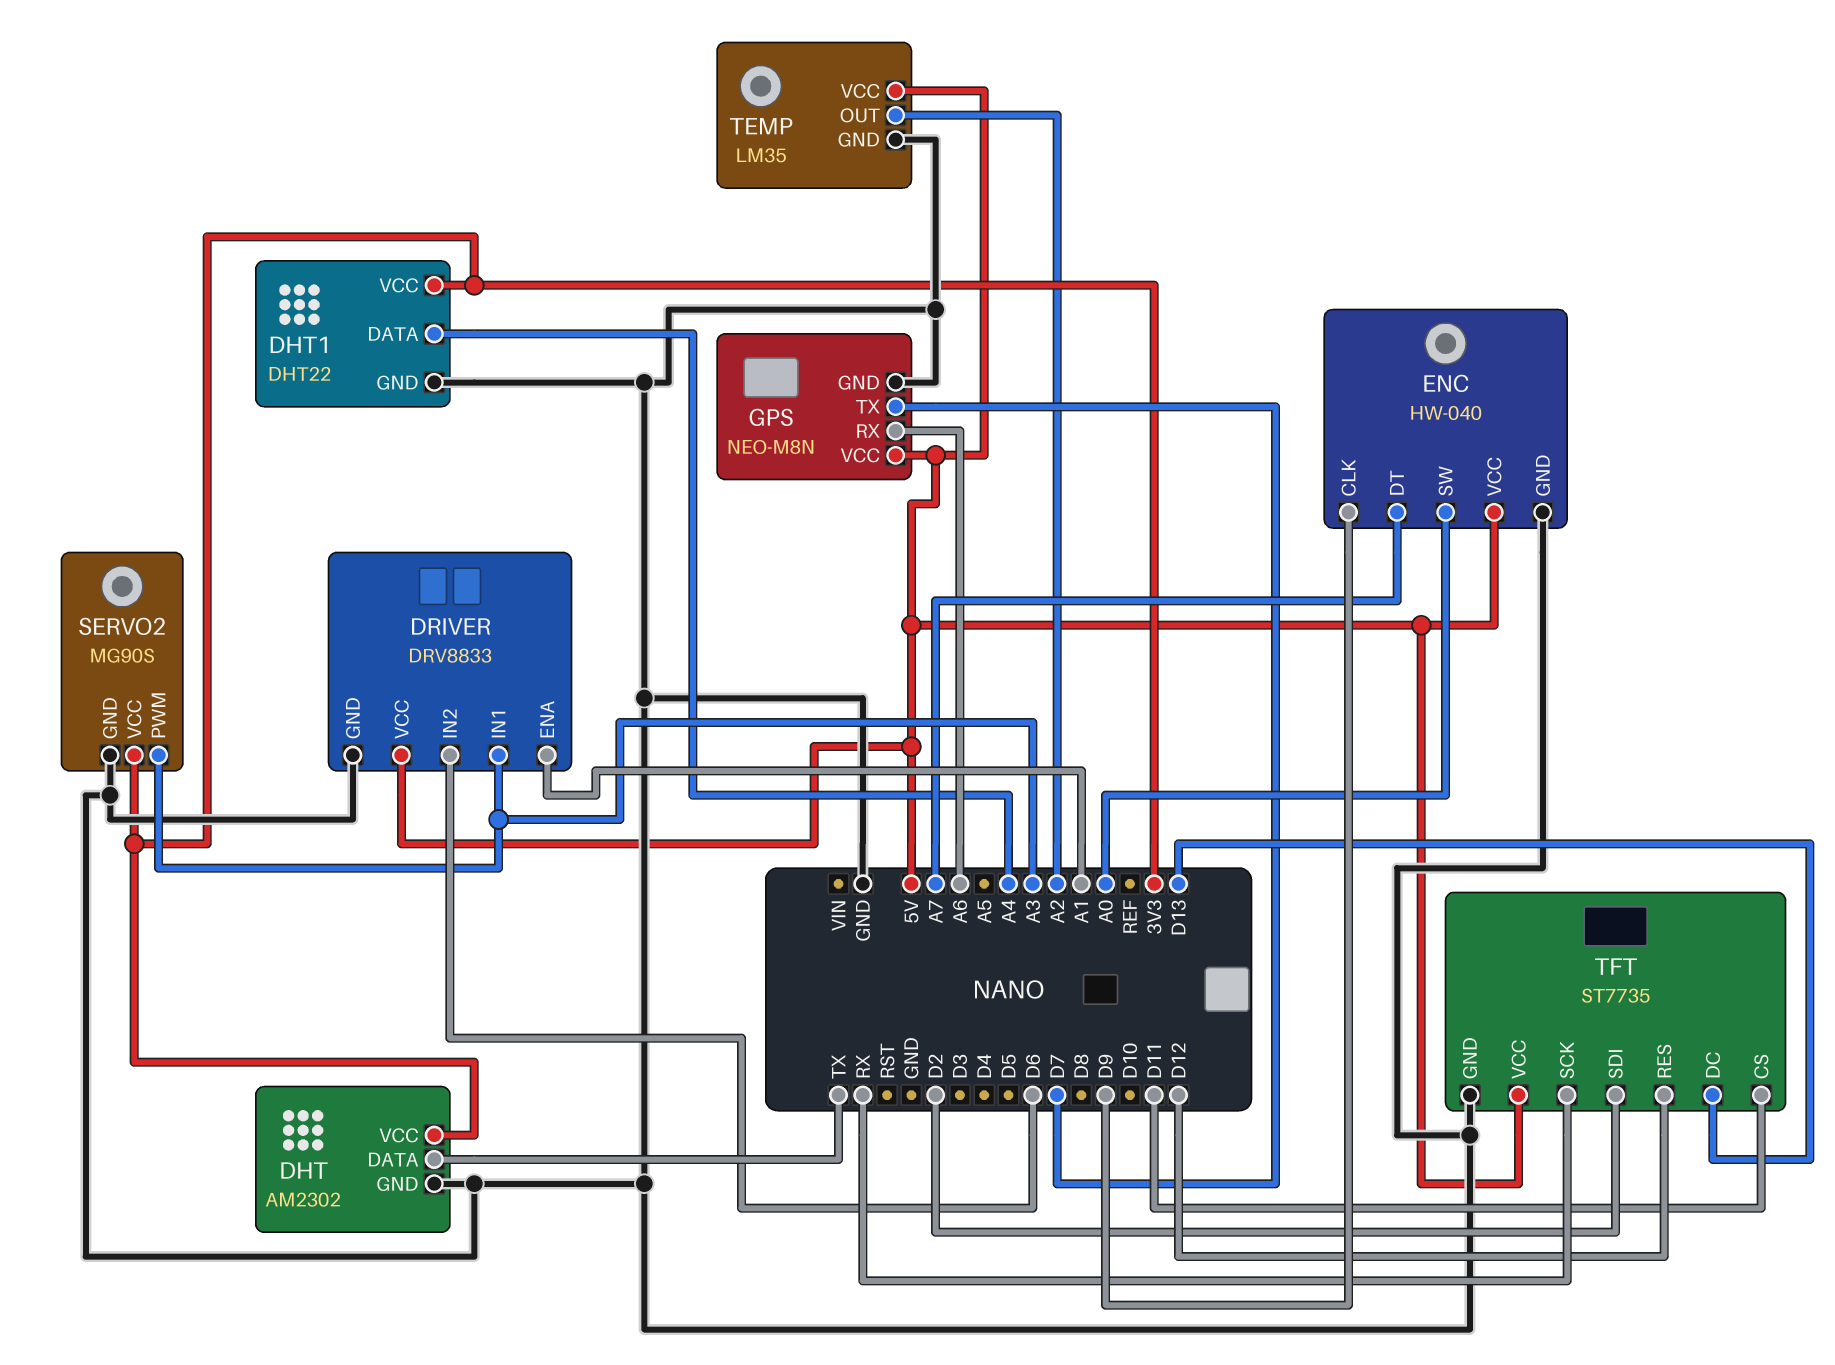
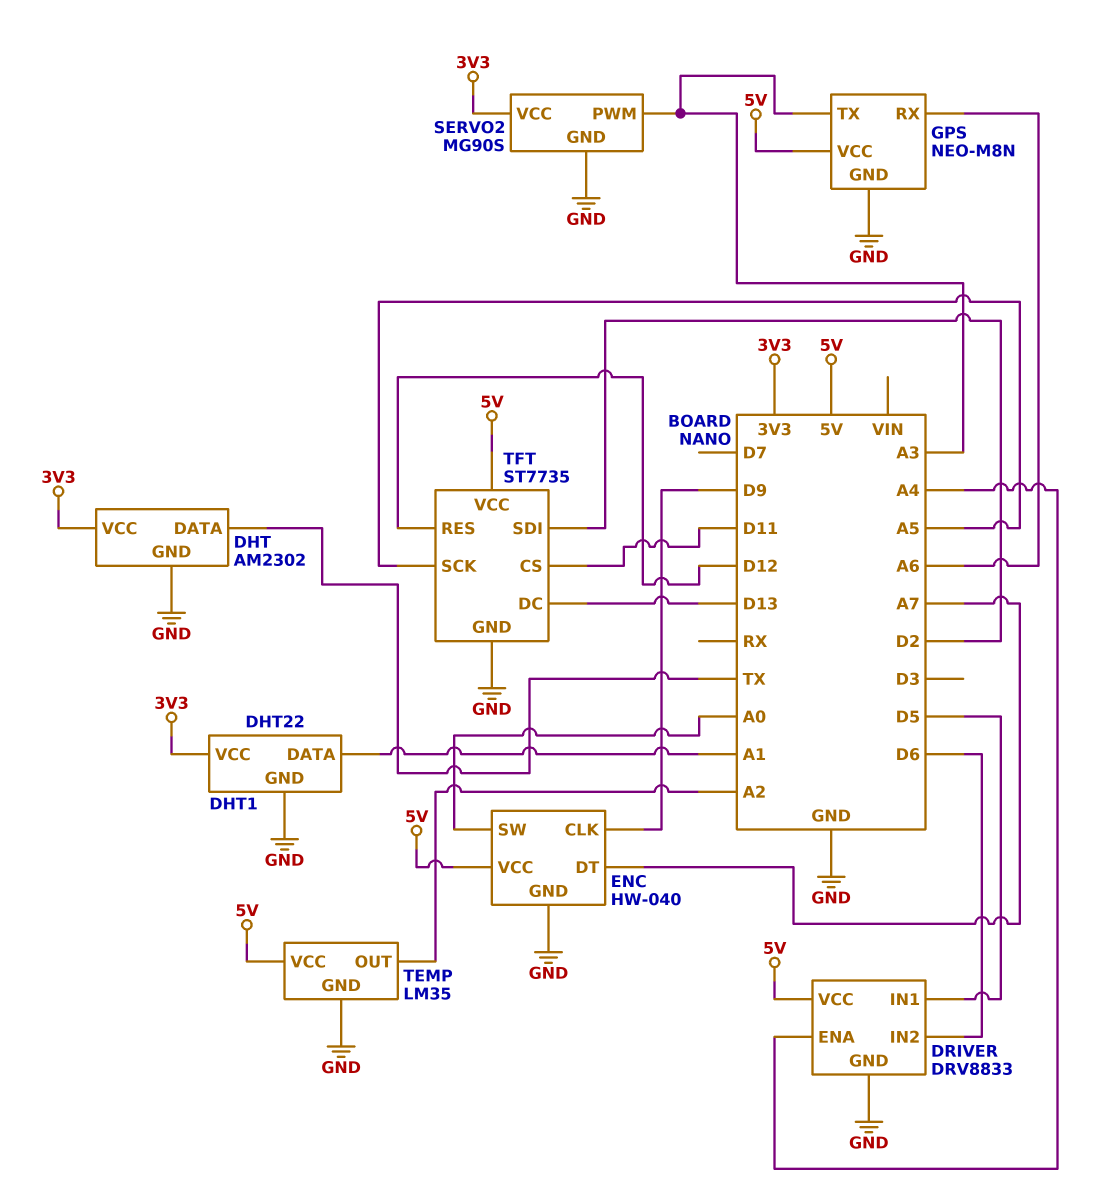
DHT1 pin DATA: A4 -> A1
DRIVER pin ENA: A1 -> A4
DRIVER pin IN1: A3 -> D5
GPS pin TX: D7 -> A3
TFT pin SCK: RX -> A5

